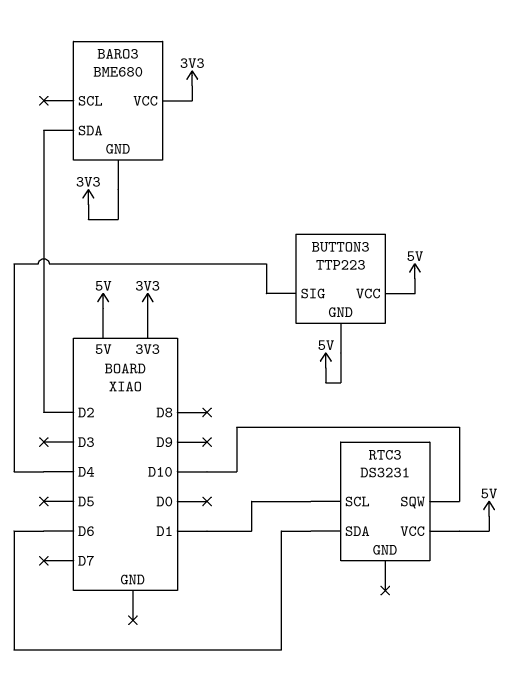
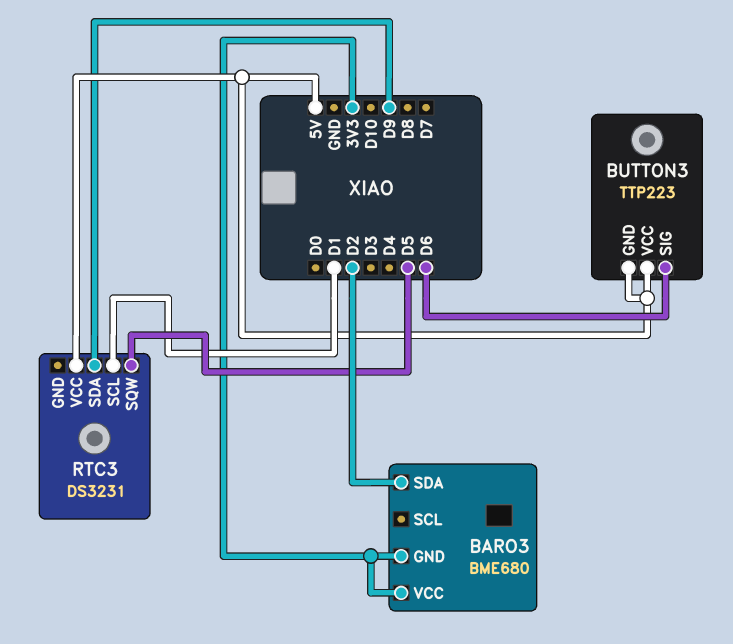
BUTTON3 pin SIG: D4 -> D6
RTC3 pin SDA: D6 -> D9
RTC3 pin SQW: D10 -> D5

